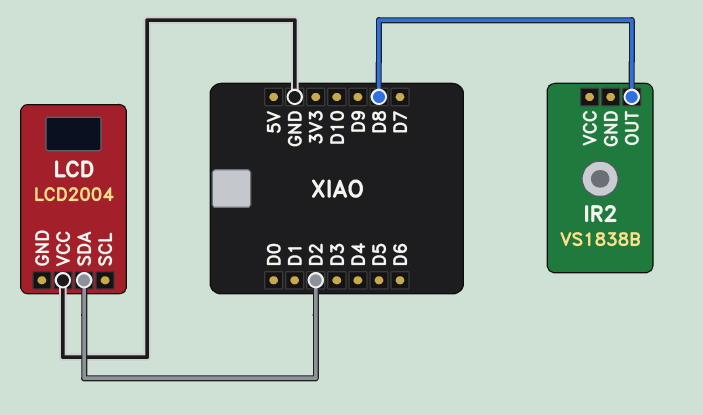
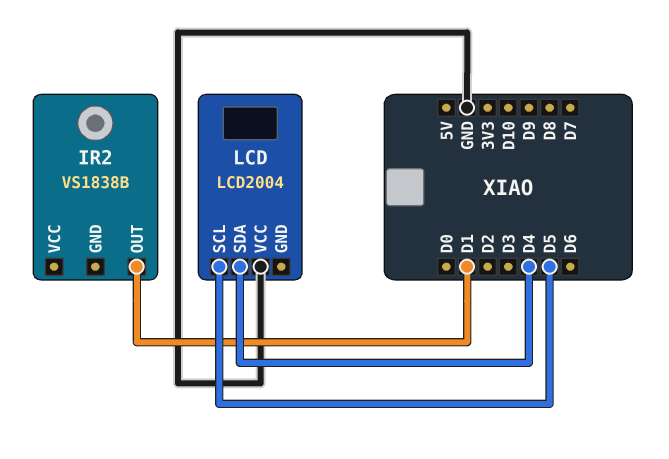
IR2 pin OUT: D8 -> D1
LCD pin SCL: none -> D5
LCD pin SDA: D2 -> D4

